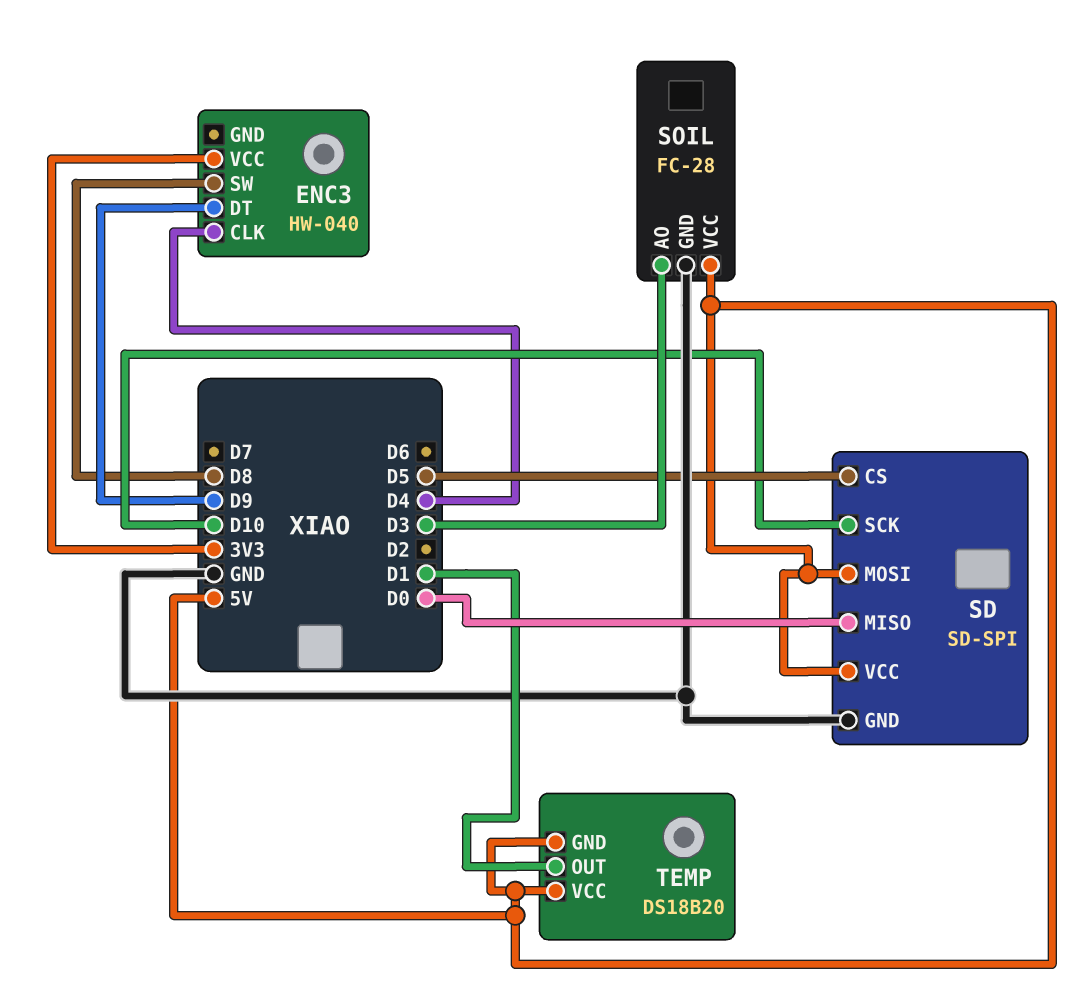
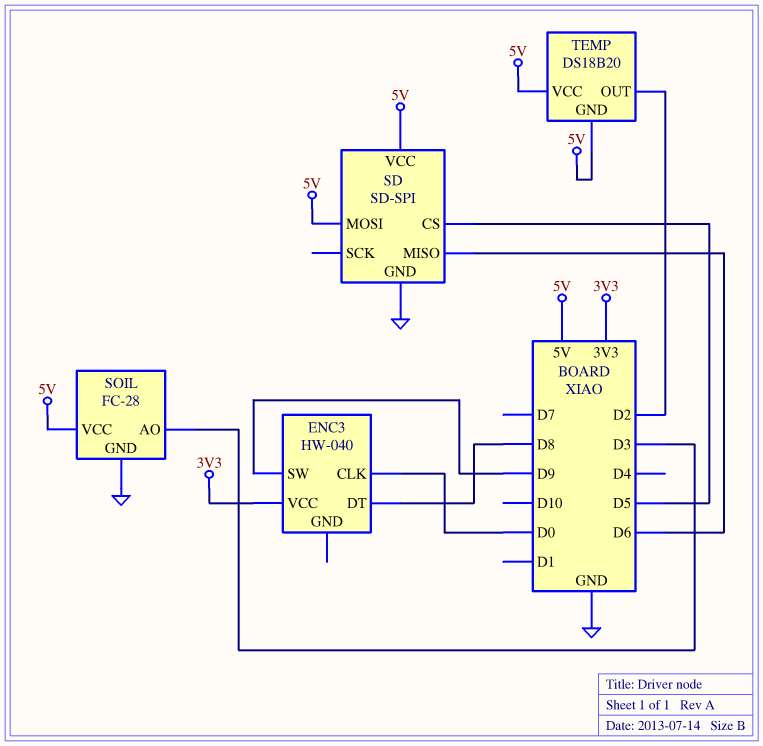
ENC3 pin CLK: D4 -> D0
ENC3 pin DT: D9 -> D8
ENC3 pin SW: D8 -> D9
SD pin MISO: D0 -> D6
SD pin SCK: D10 -> none
TEMP pin OUT: D1 -> D2

